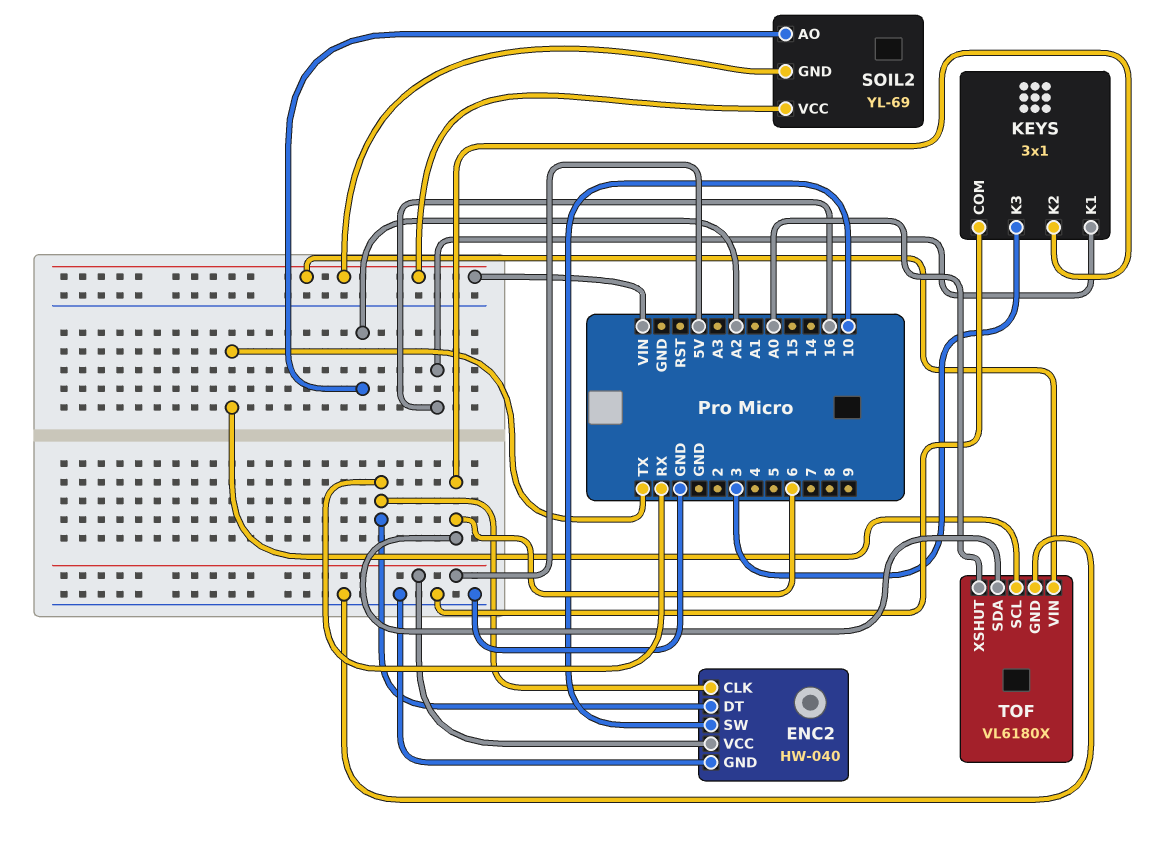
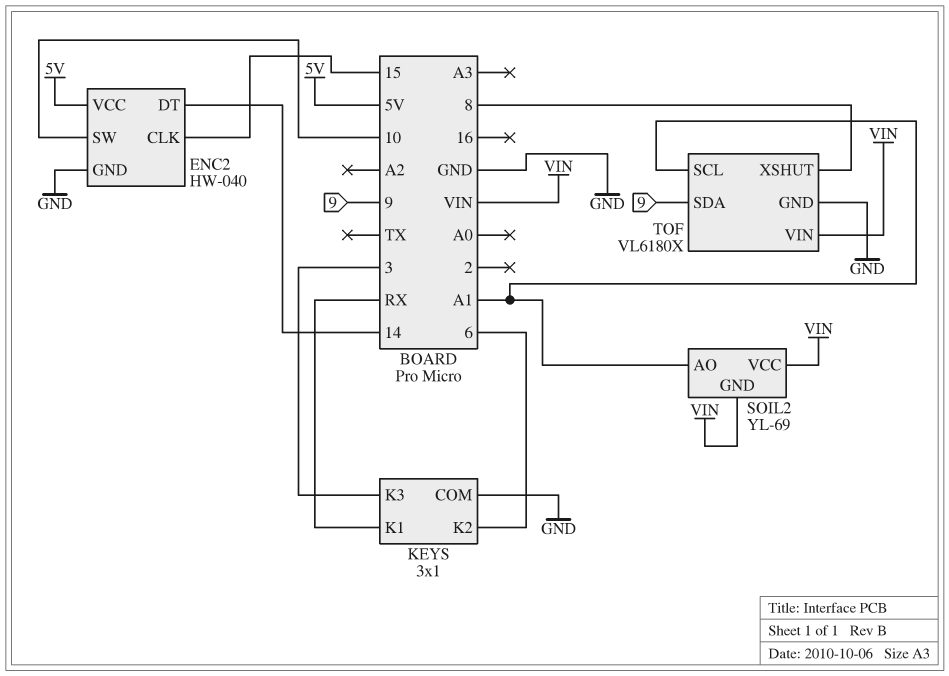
ENC2 pin CLK: RX -> 15
ENC2 pin DT: RX -> 14
KEYS pin K1: 16 -> RX
SOIL2 pin AO: A2 -> A1
TOF pin SCL: TX -> A1
TOF pin SDA: 6 -> 9
TOF pin XSHUT: A0 -> 8

